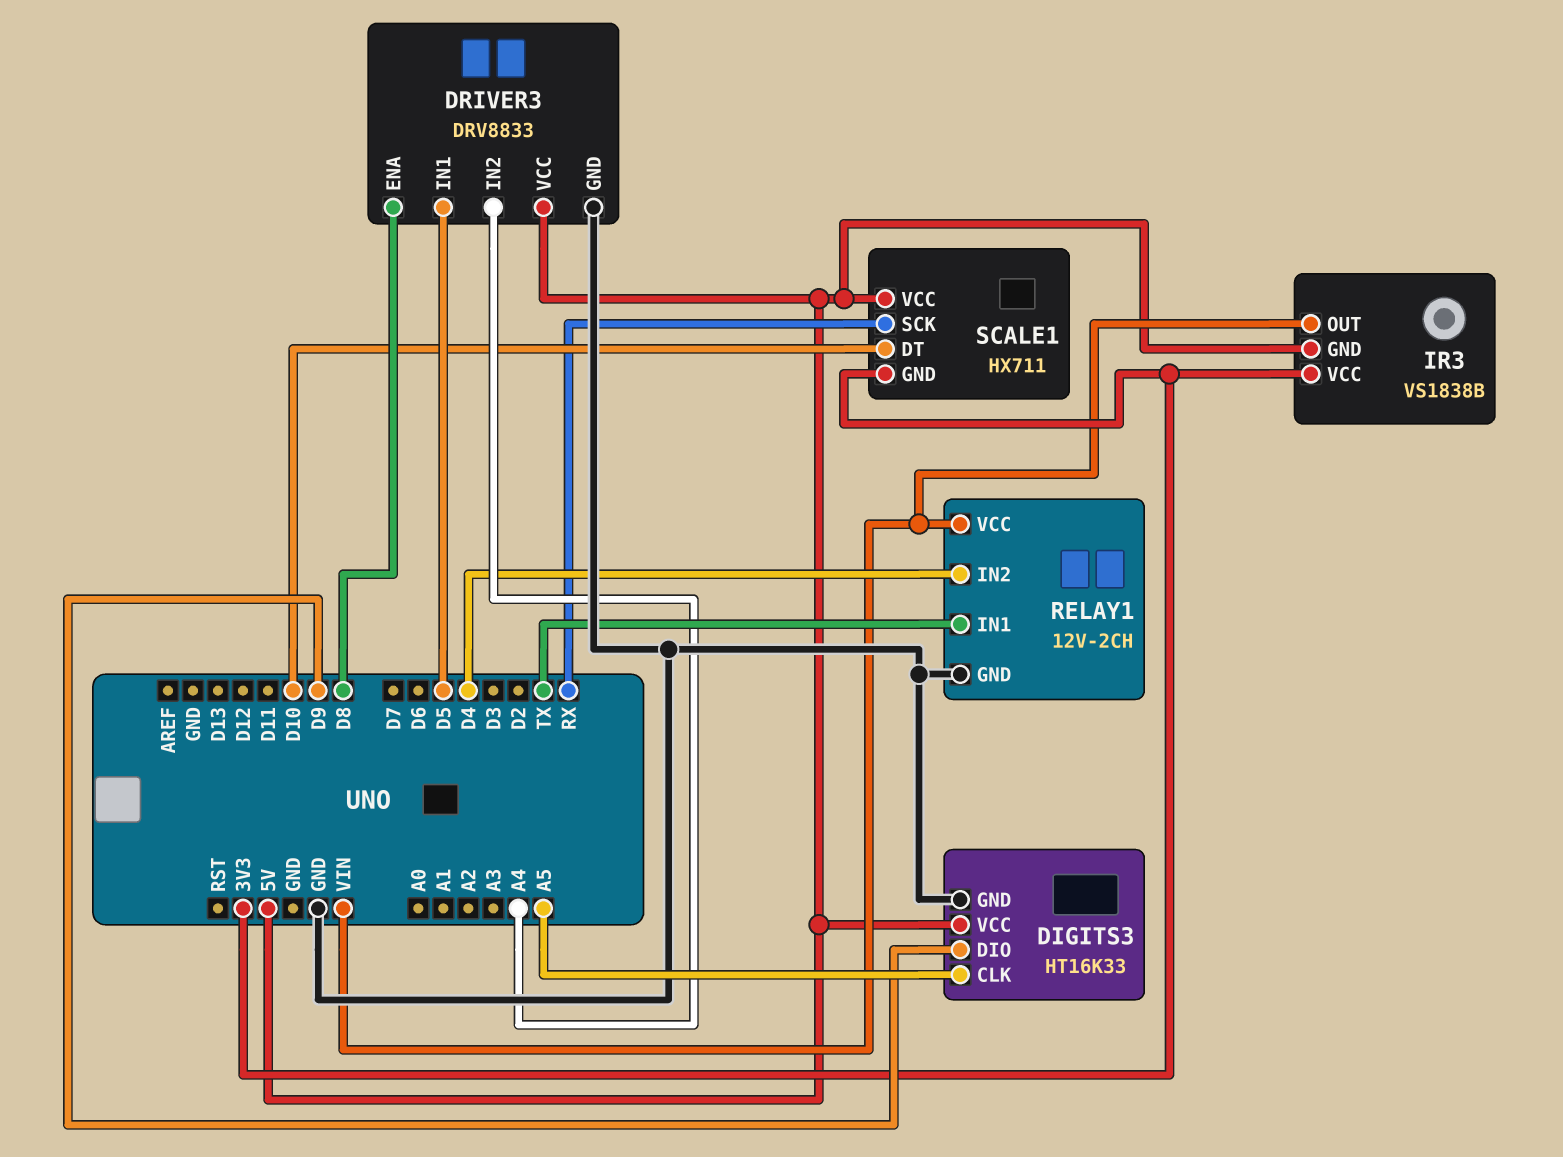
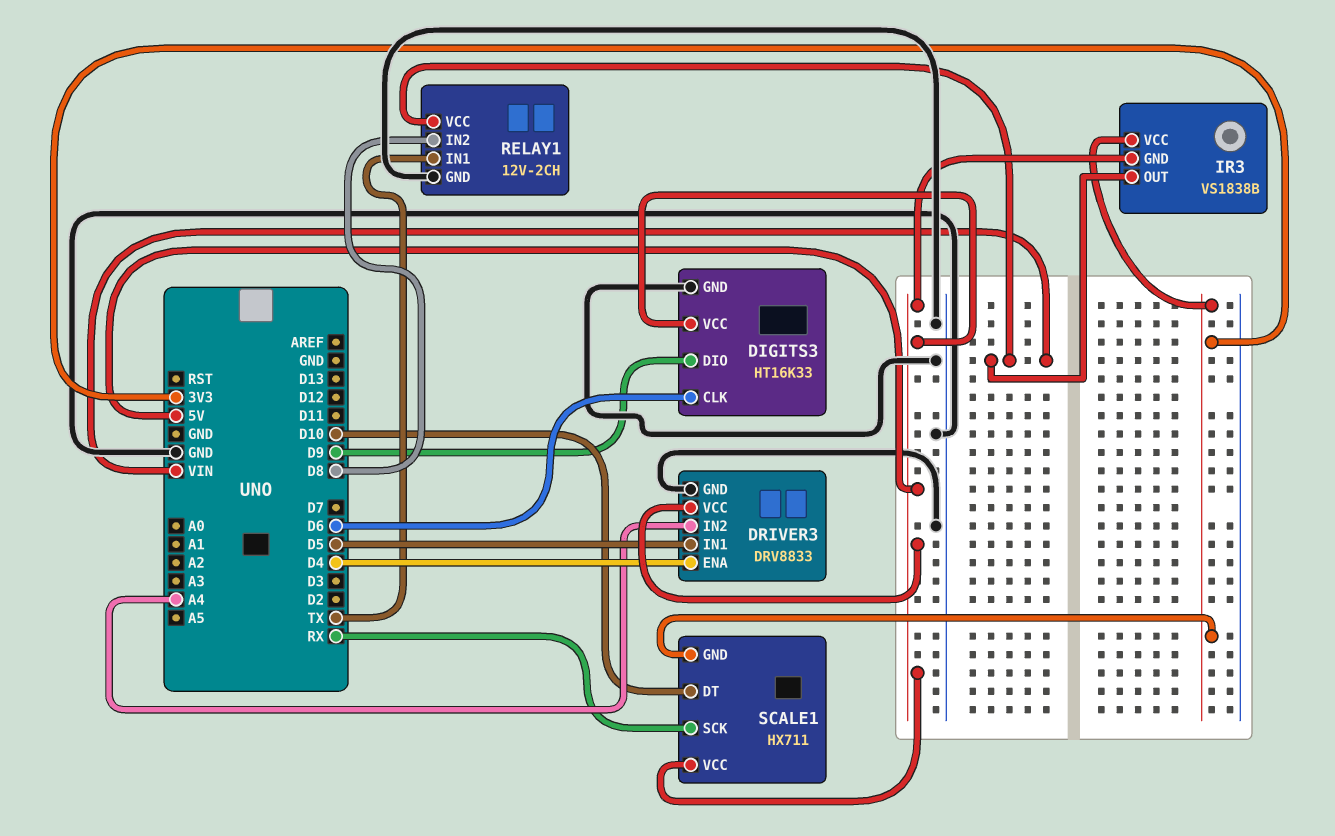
DIGITS3 pin CLK: A5 -> D6
DRIVER3 pin ENA: D8 -> D4
RELAY1 pin IN2: D4 -> D8

